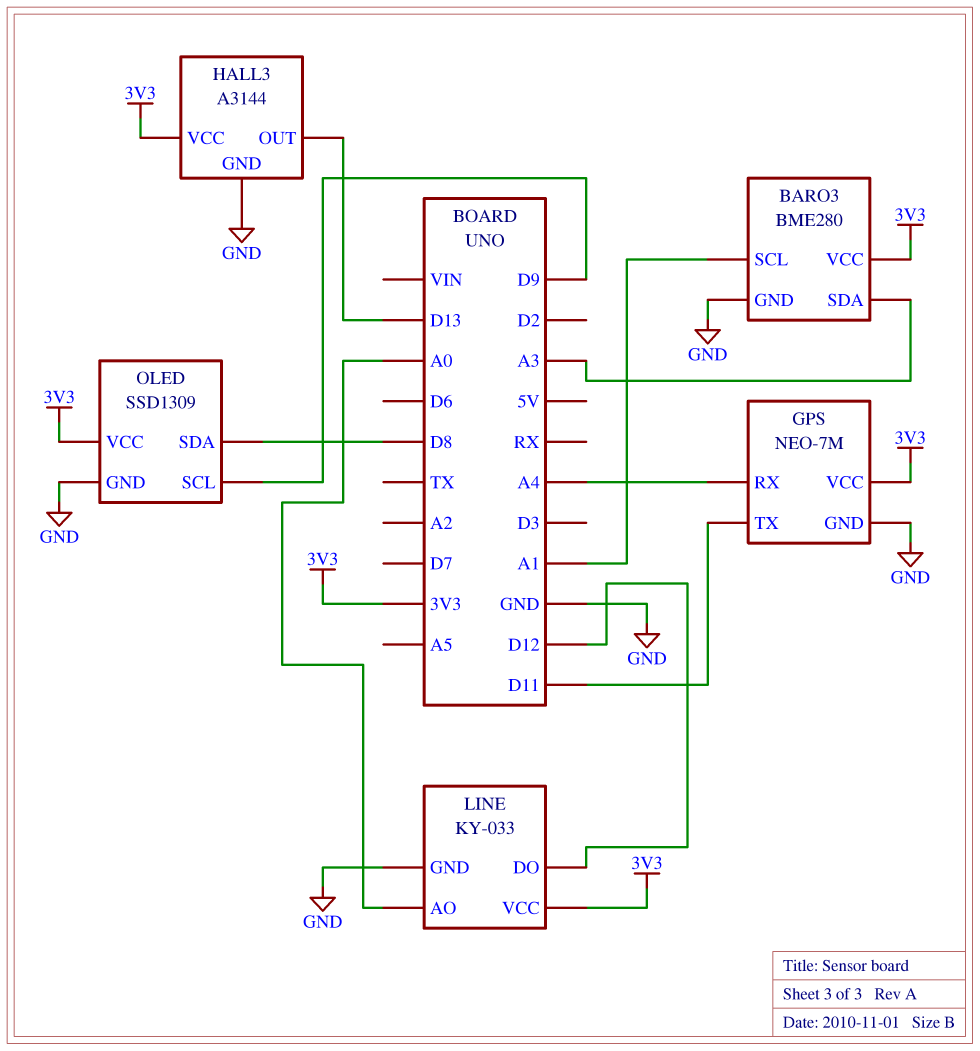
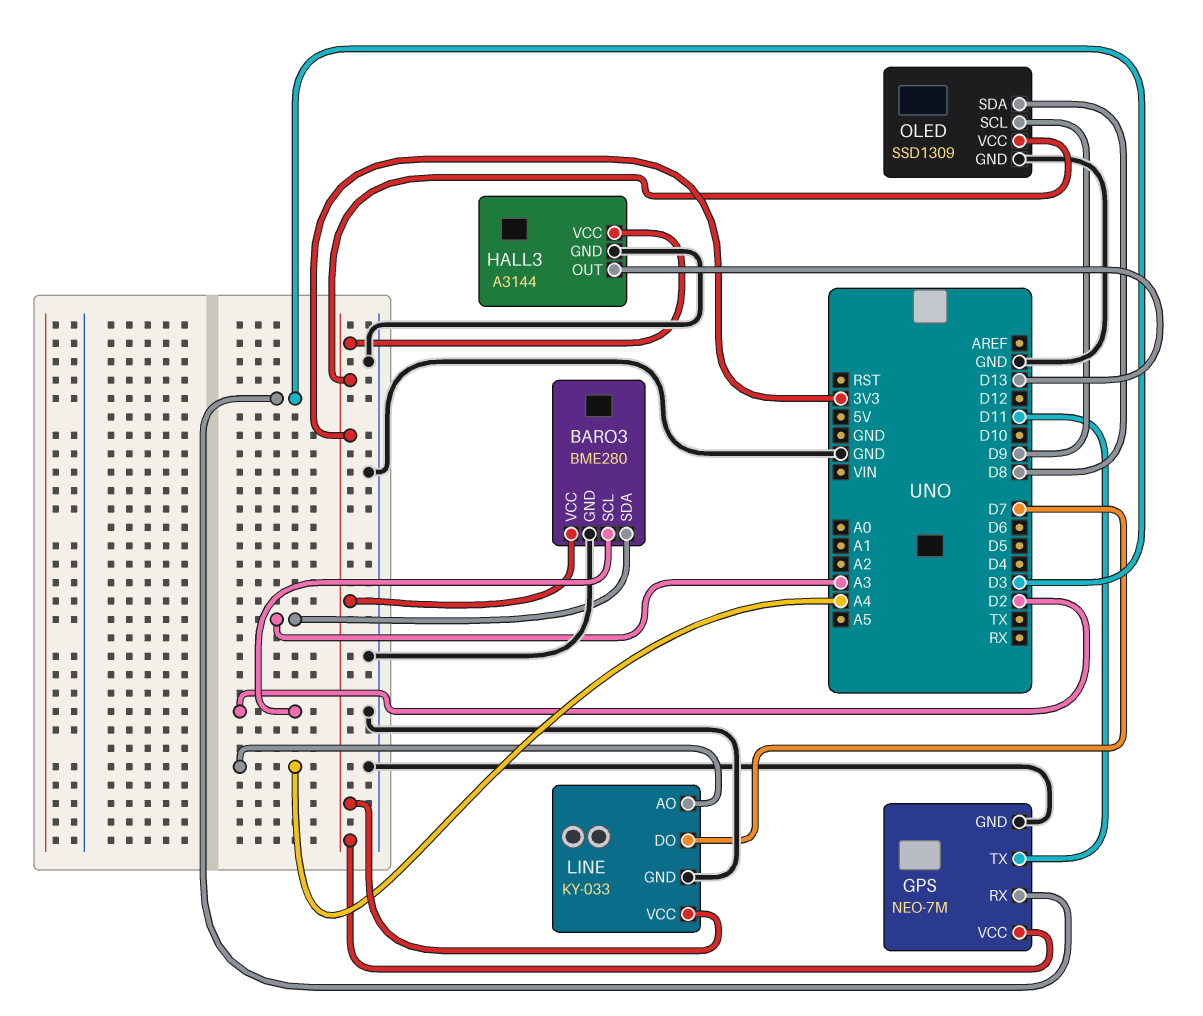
BARO3 pin SCL: A1 -> D2
GPS pin RX: A4 -> D3
LINE pin AO: A0 -> A4
LINE pin DO: D12 -> D7

